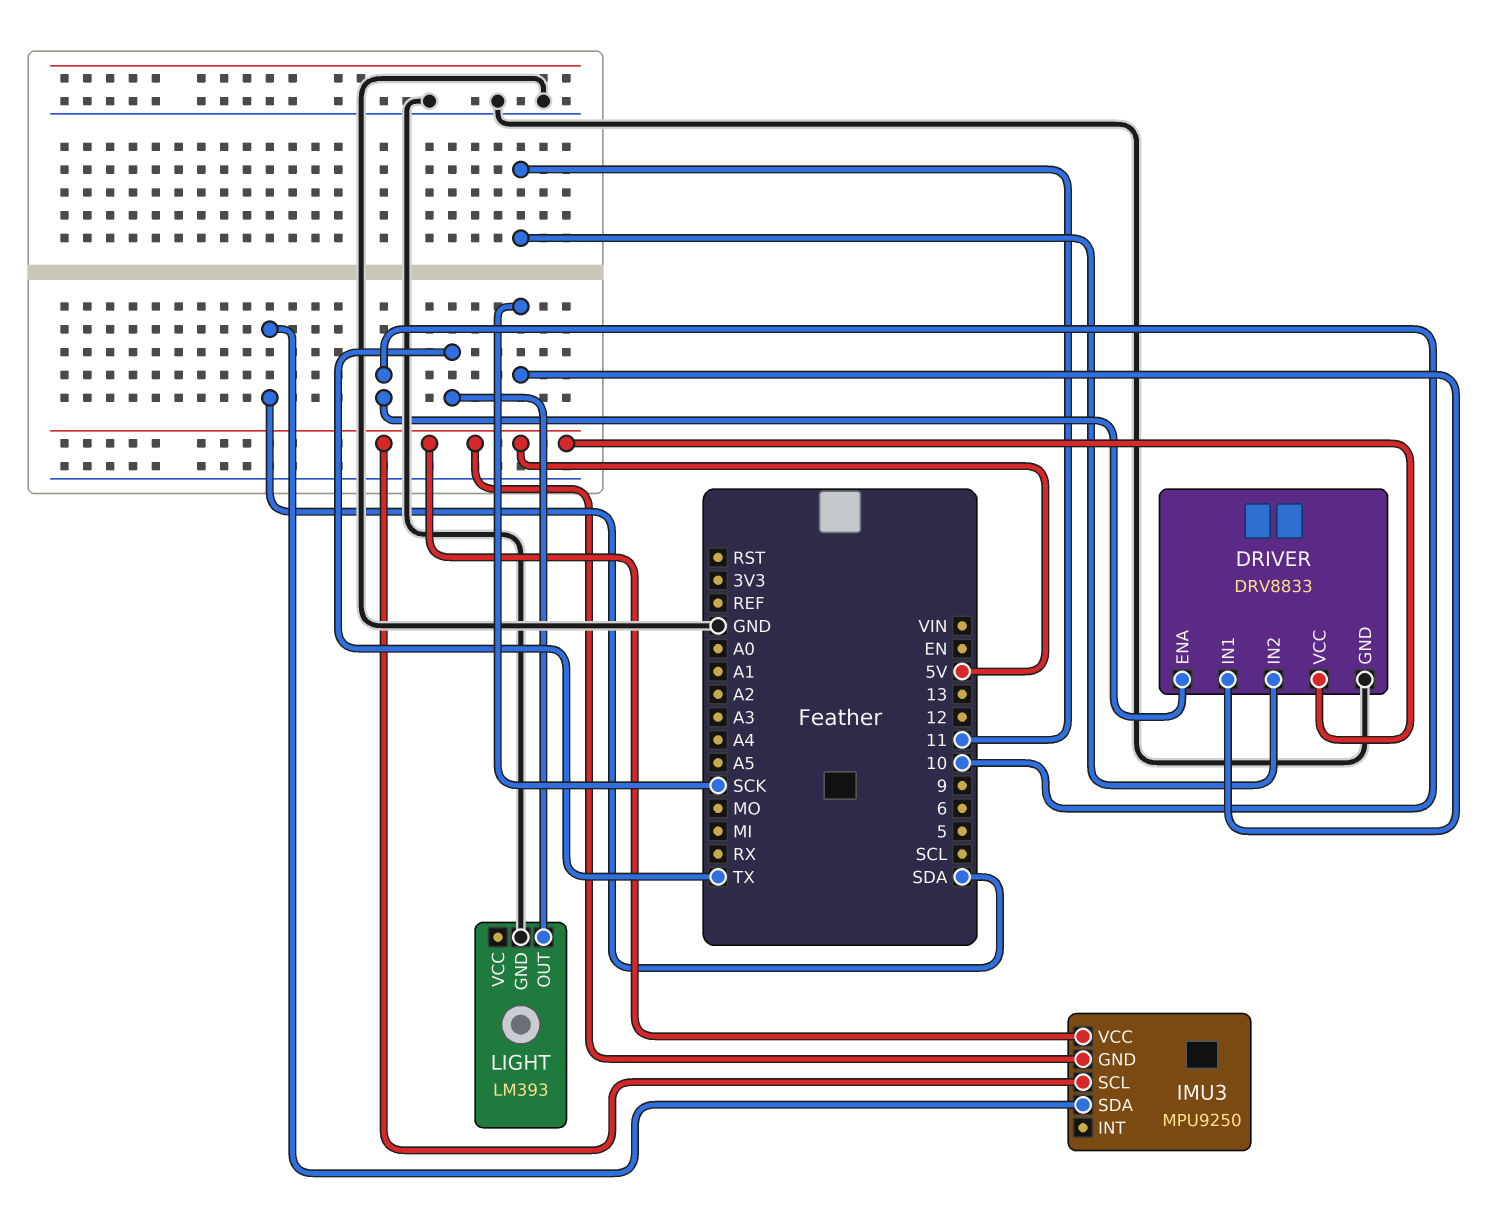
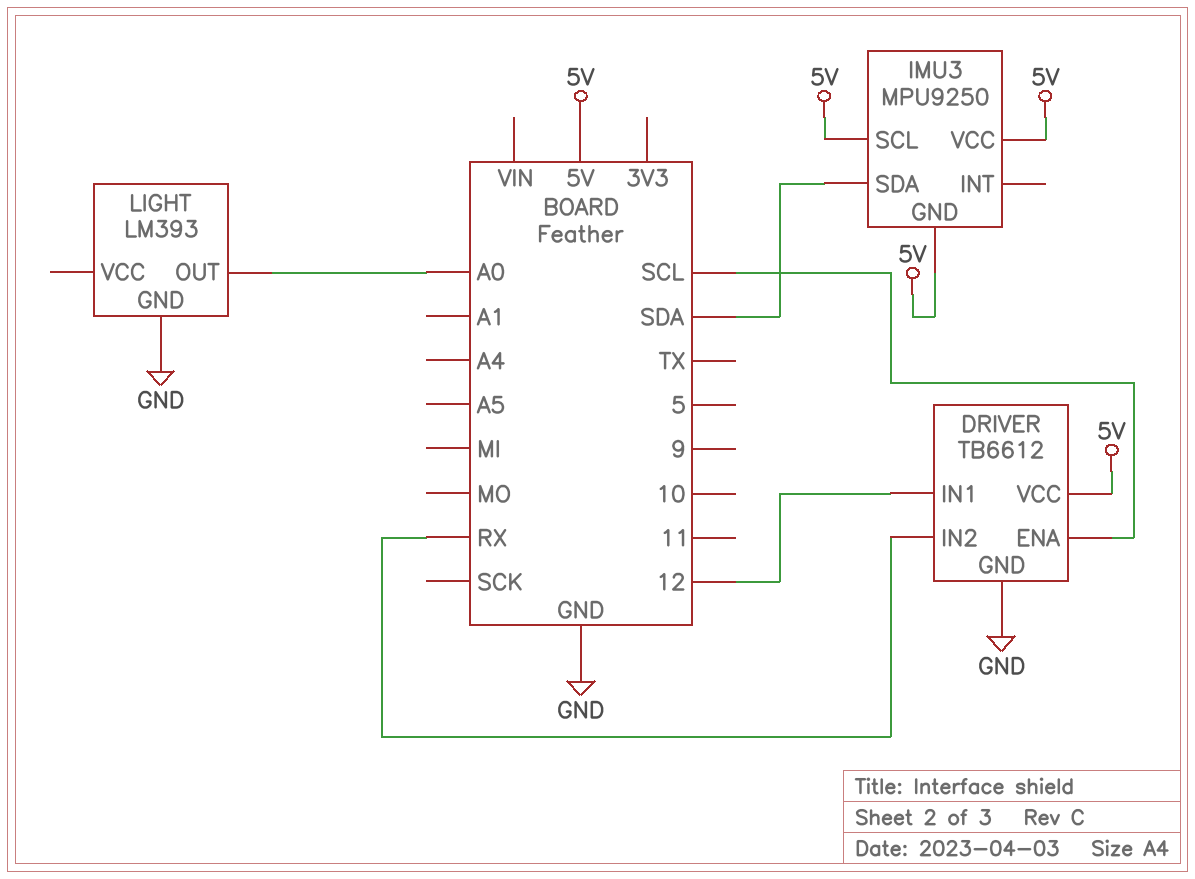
DRIVER: DRV8833 -> TB6612
DRIVER pin ENA: 10 -> SCL
DRIVER pin IN1: SCK -> 12
DRIVER pin IN2: 11 -> RX
LIGHT pin OUT: TX -> A0

